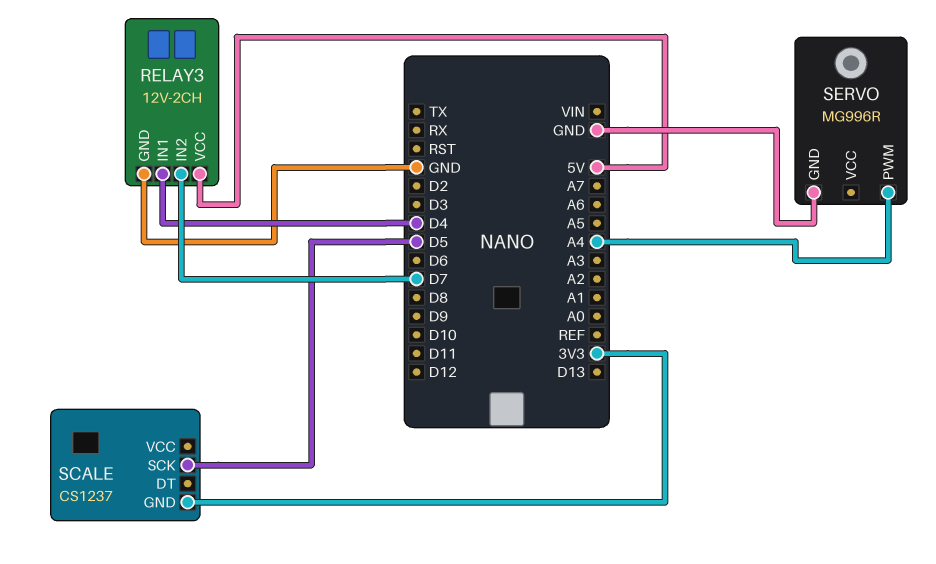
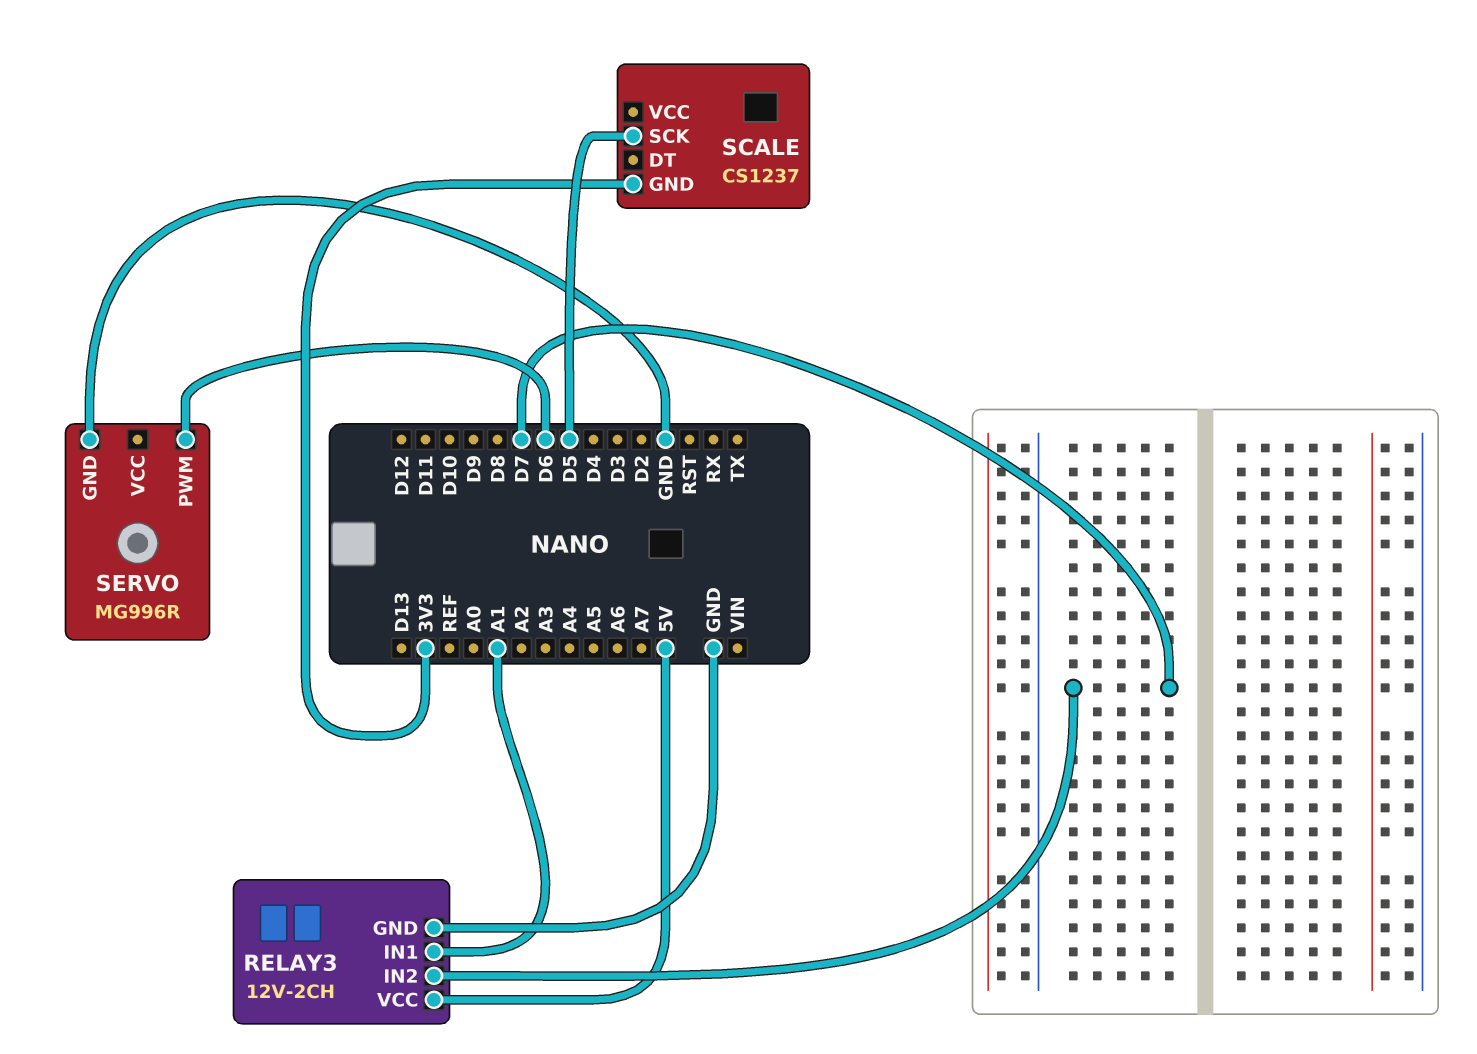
RELAY3 pin IN1: D4 -> A1
SERVO pin PWM: A4 -> D6

